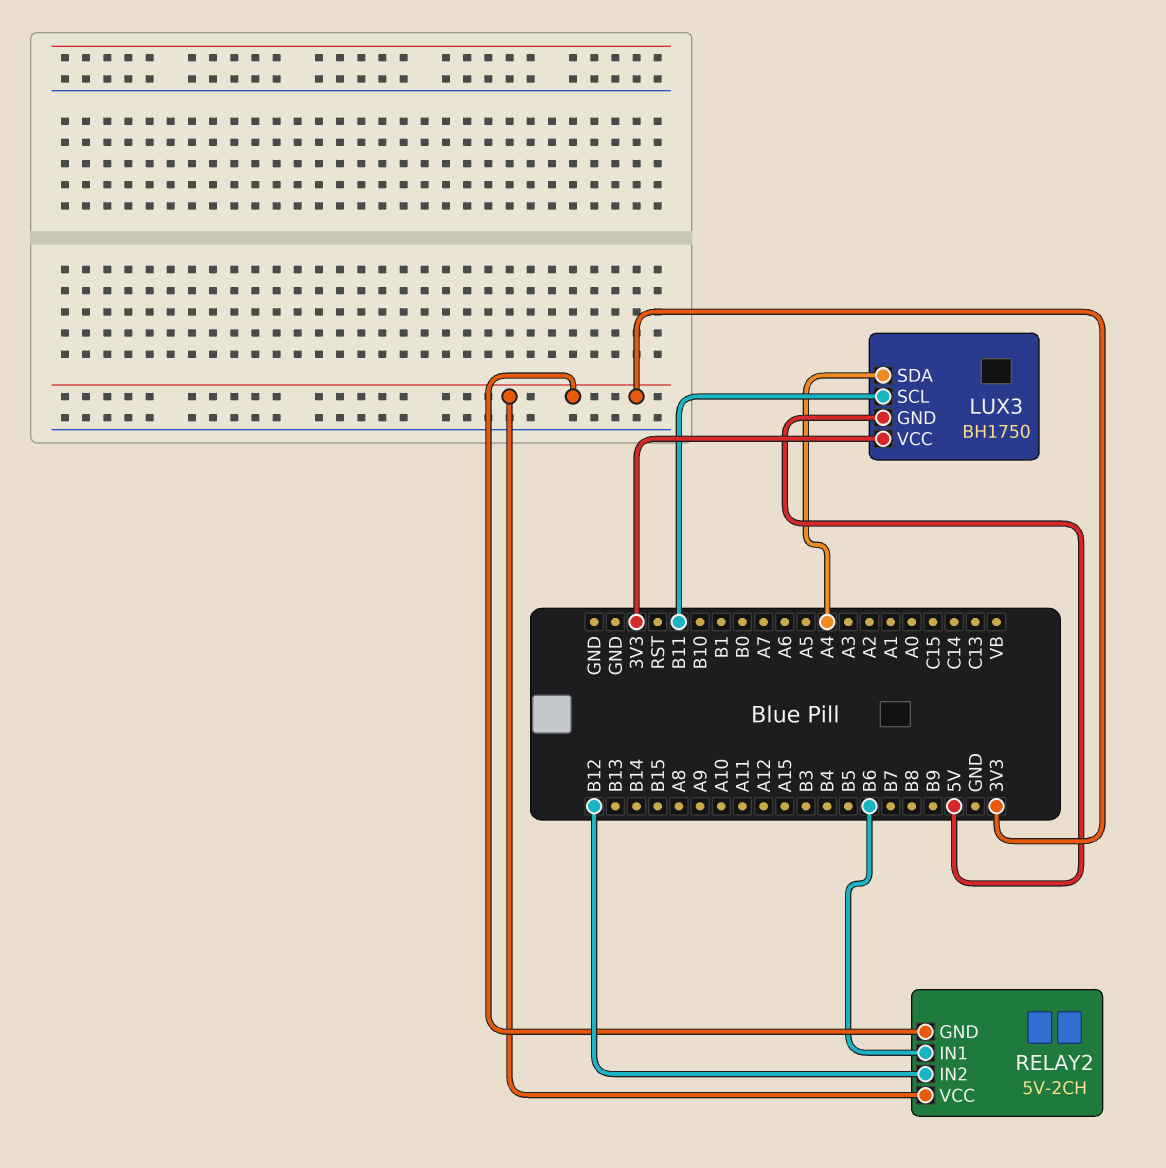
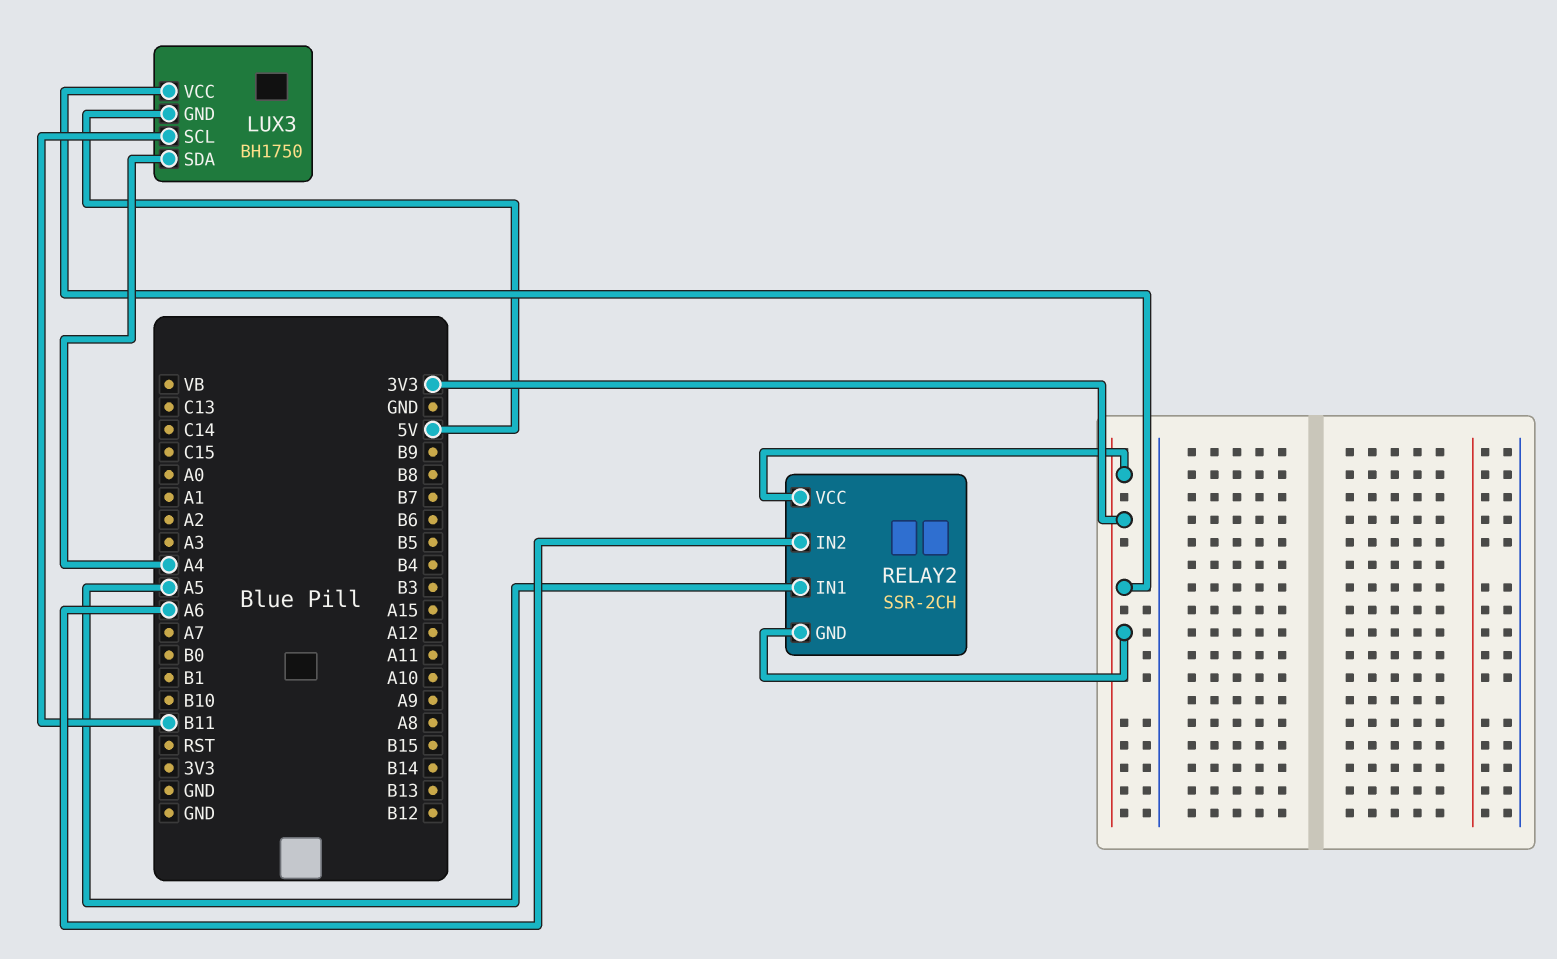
RELAY2: 5V-2CH -> SSR-2CH
RELAY2 pin IN1: B6 -> A5
RELAY2 pin IN2: B12 -> A6

